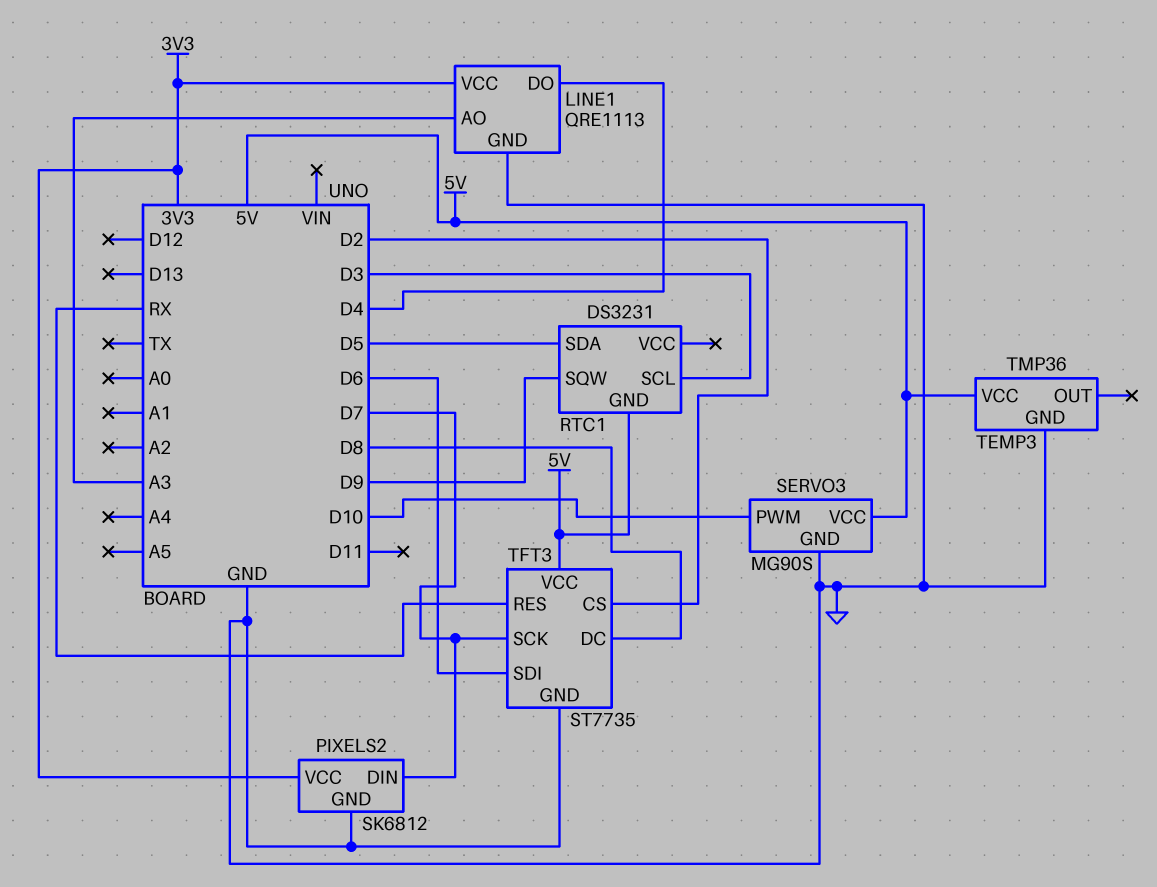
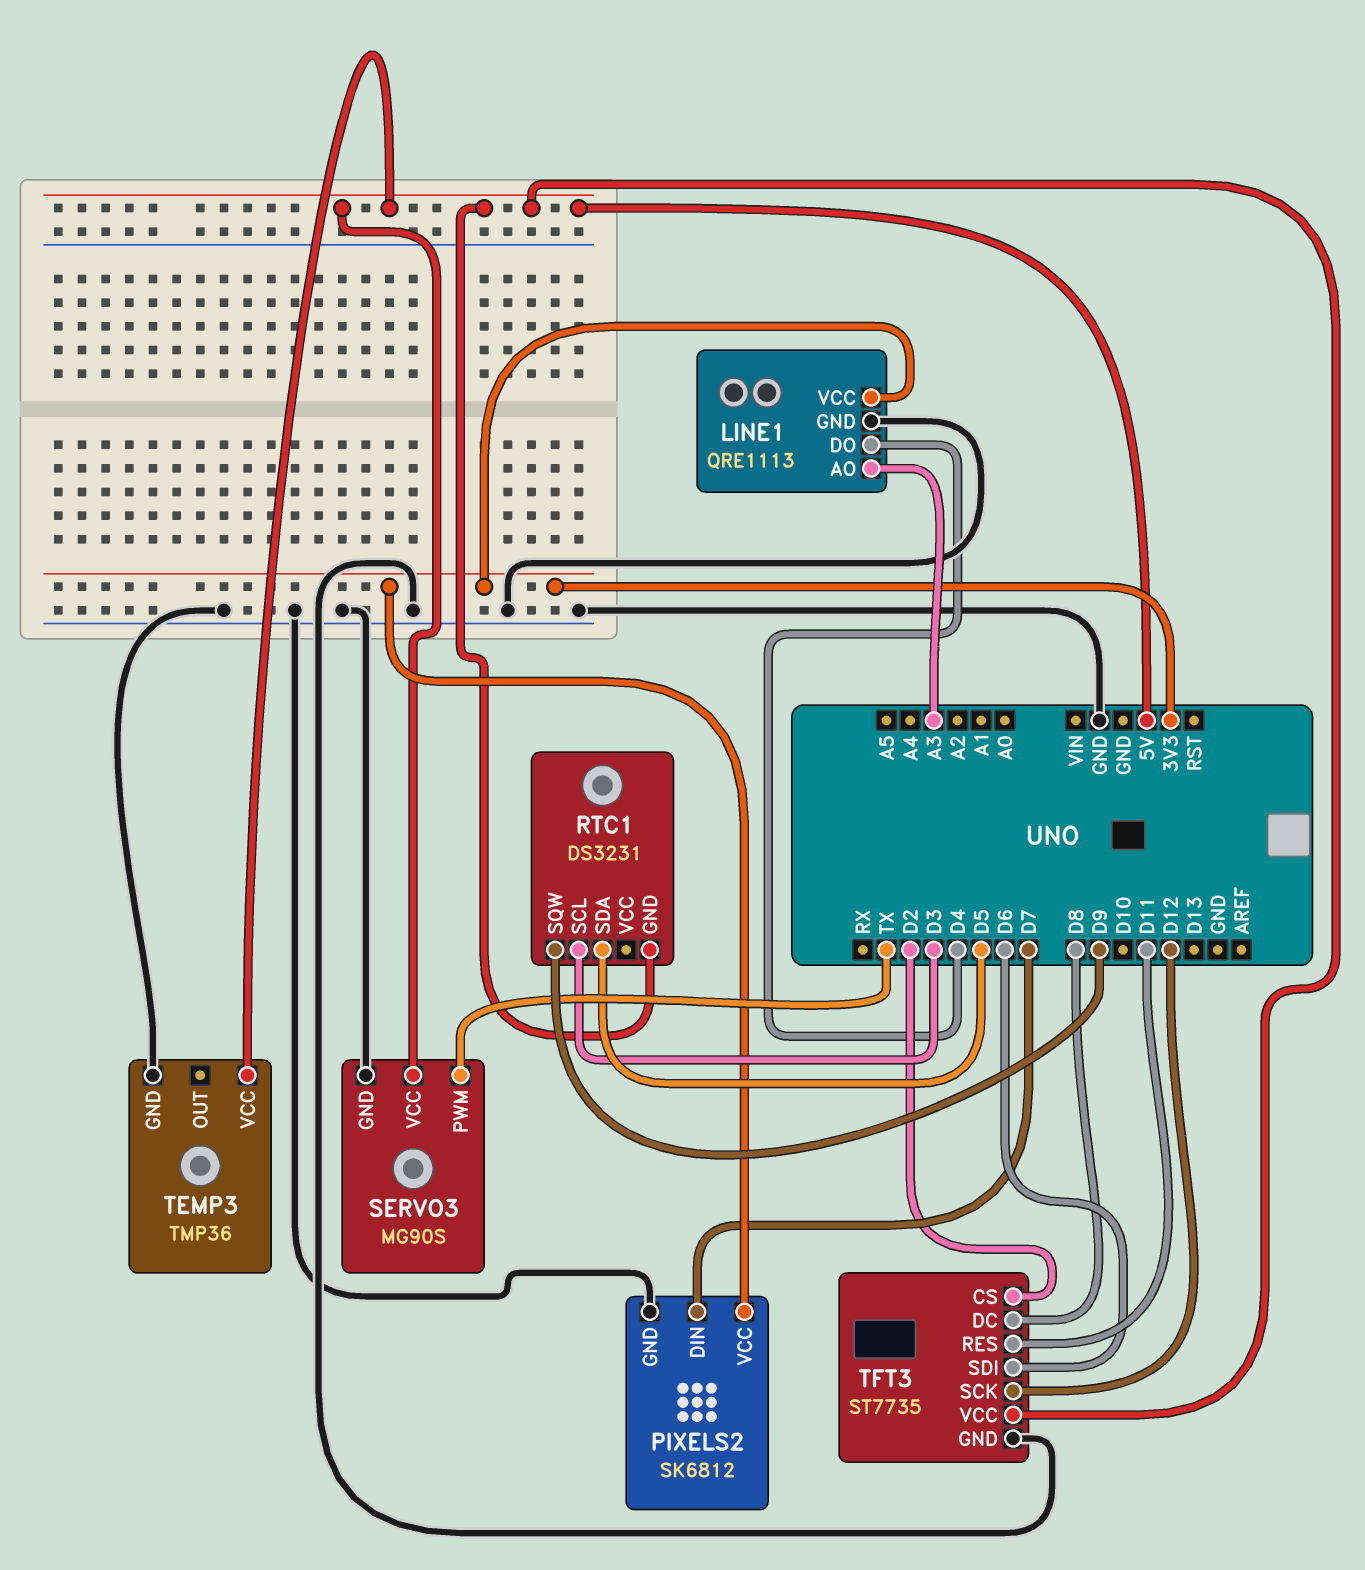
SERVO3 pin PWM: D10 -> TX
TFT3 pin RES: RX -> D11
TFT3 pin SCK: D7 -> D12

